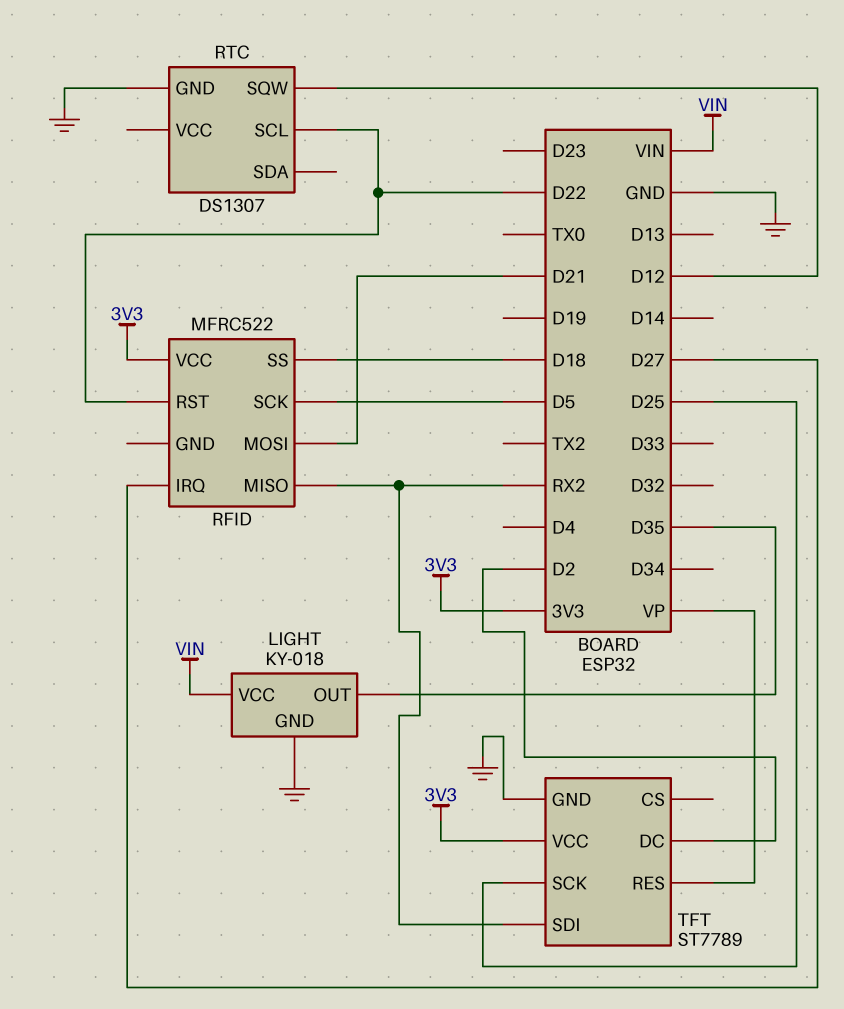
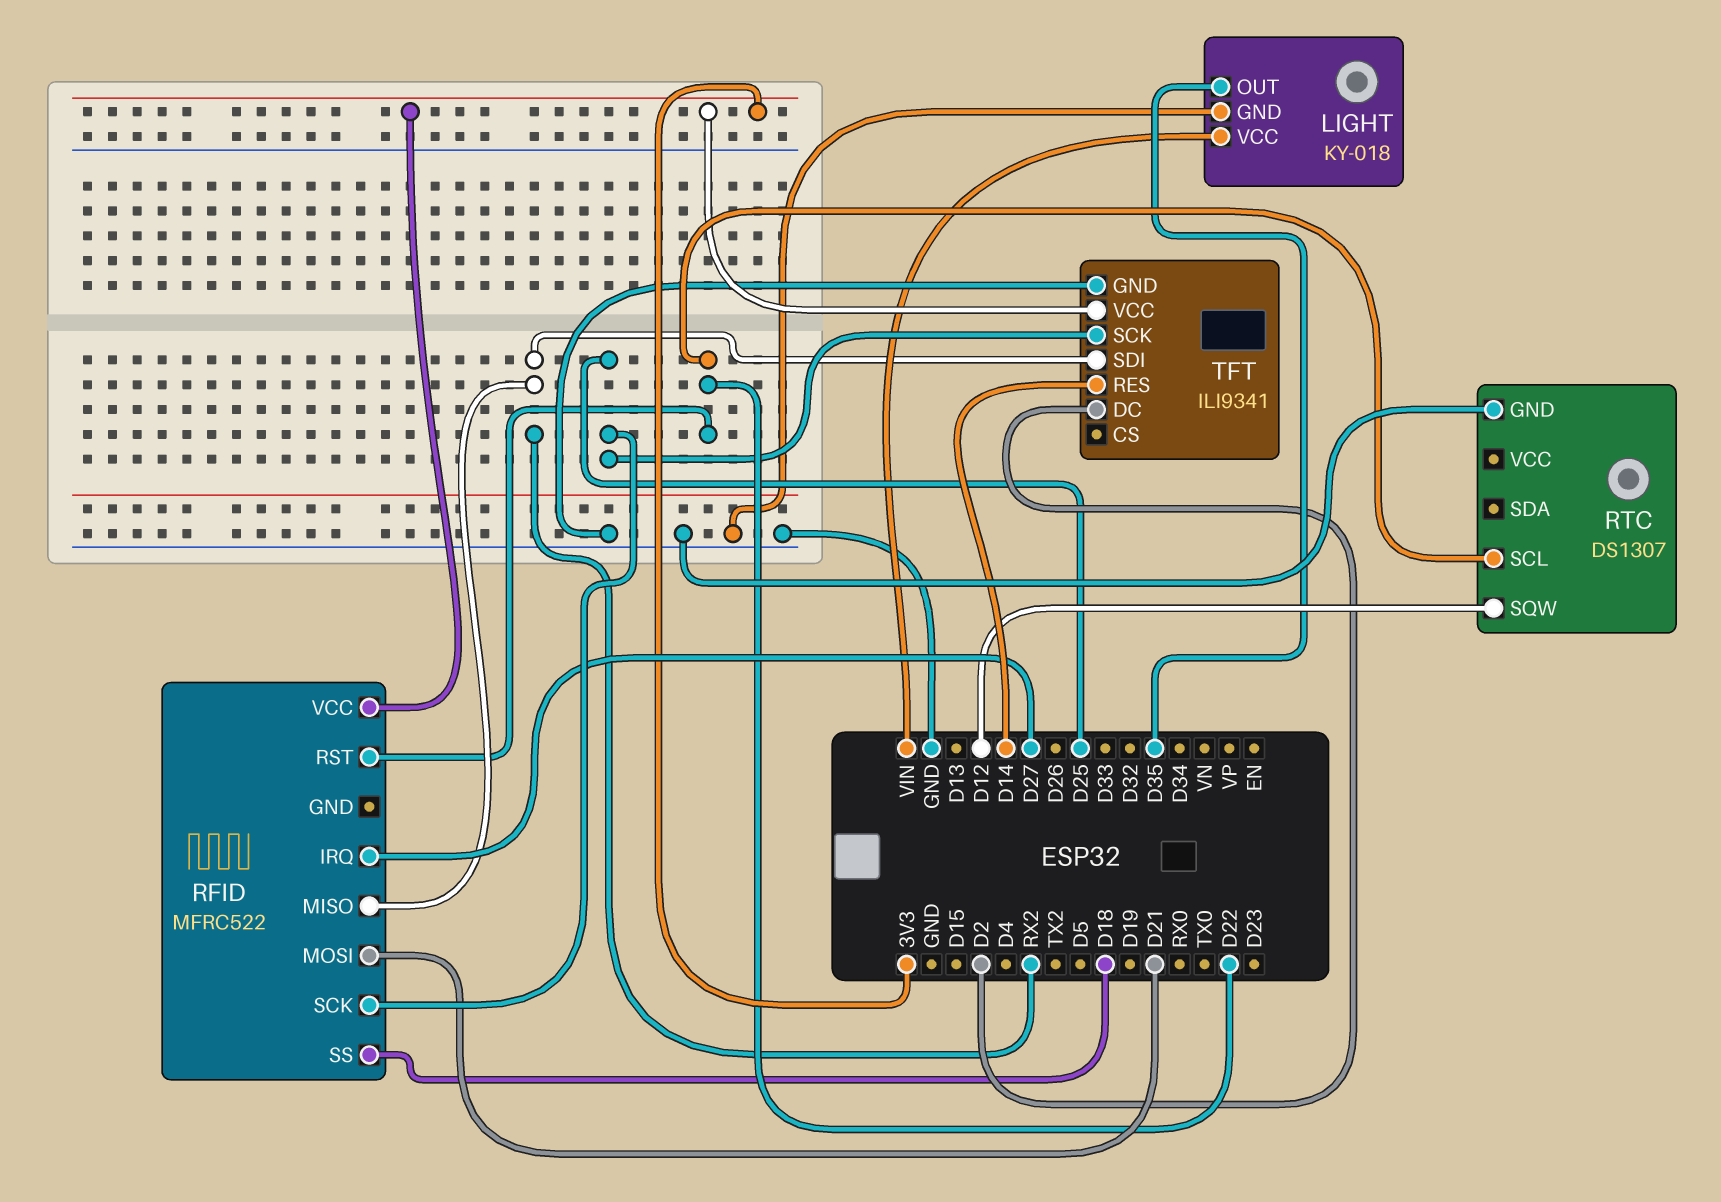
RFID pin SCK: D5 -> D25
TFT: ST7789 -> ILI9341
TFT pin RES: VP -> D14

